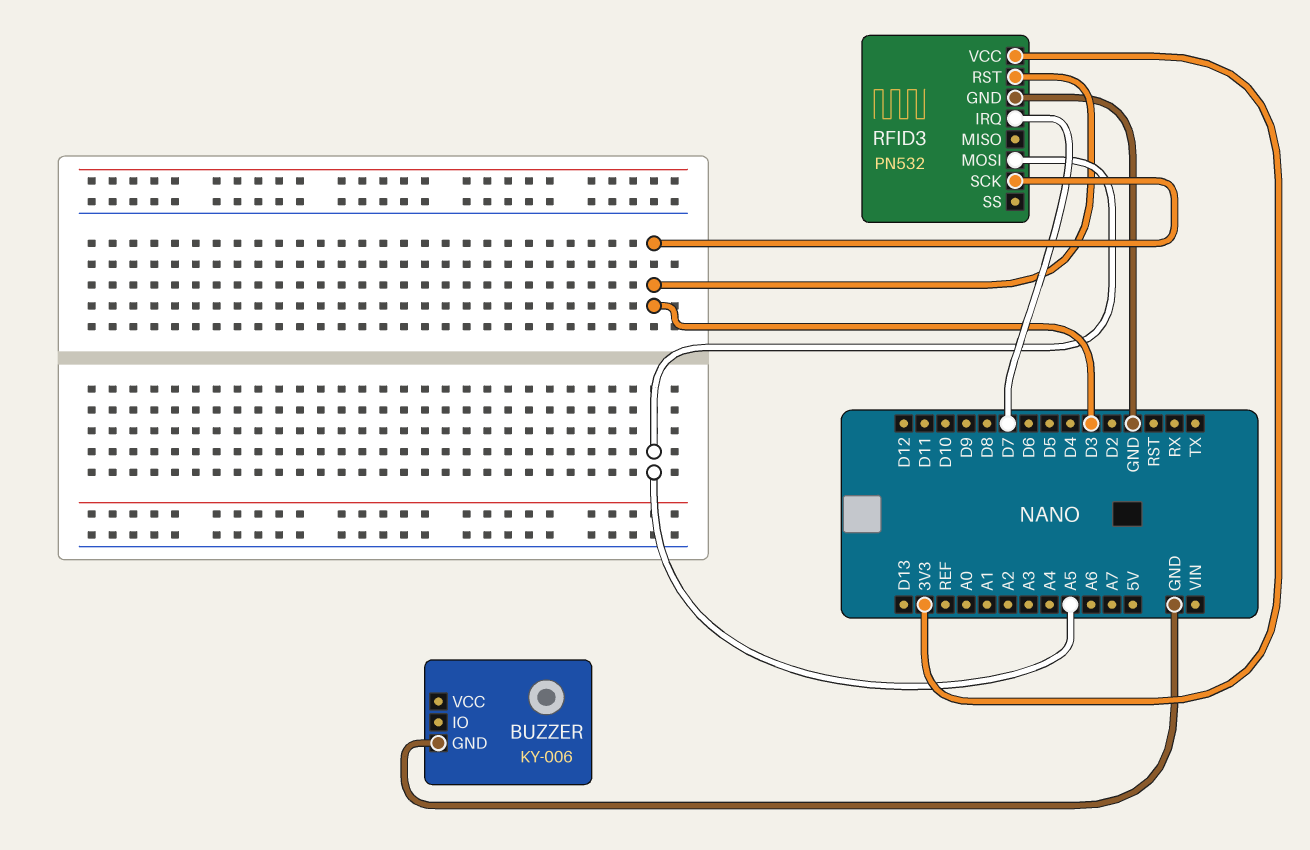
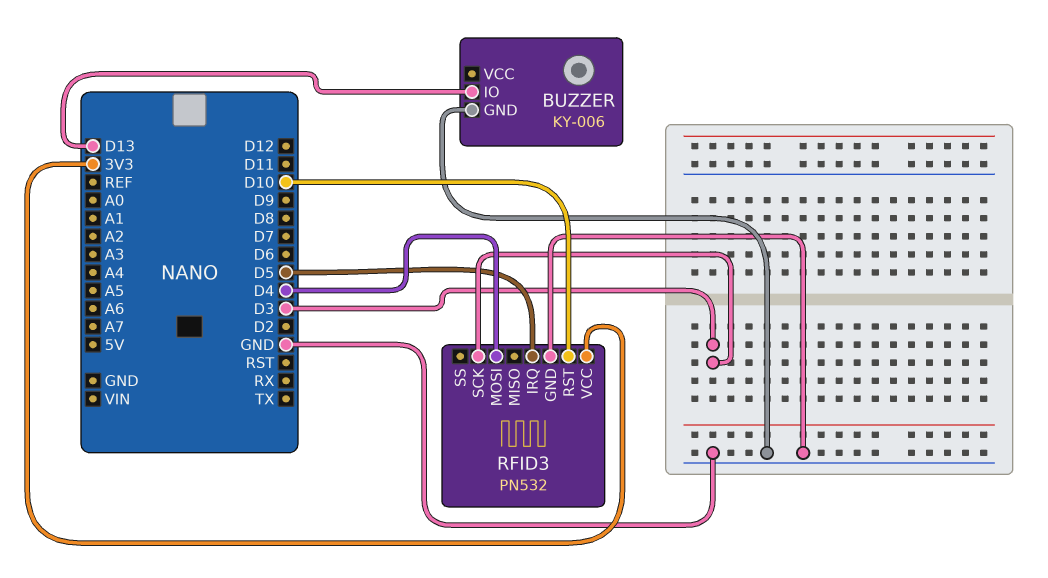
BUZZER pin IO: none -> D13
RFID3 pin IRQ: D7 -> D5
RFID3 pin MOSI: A5 -> D4
RFID3 pin RST: D3 -> D10

